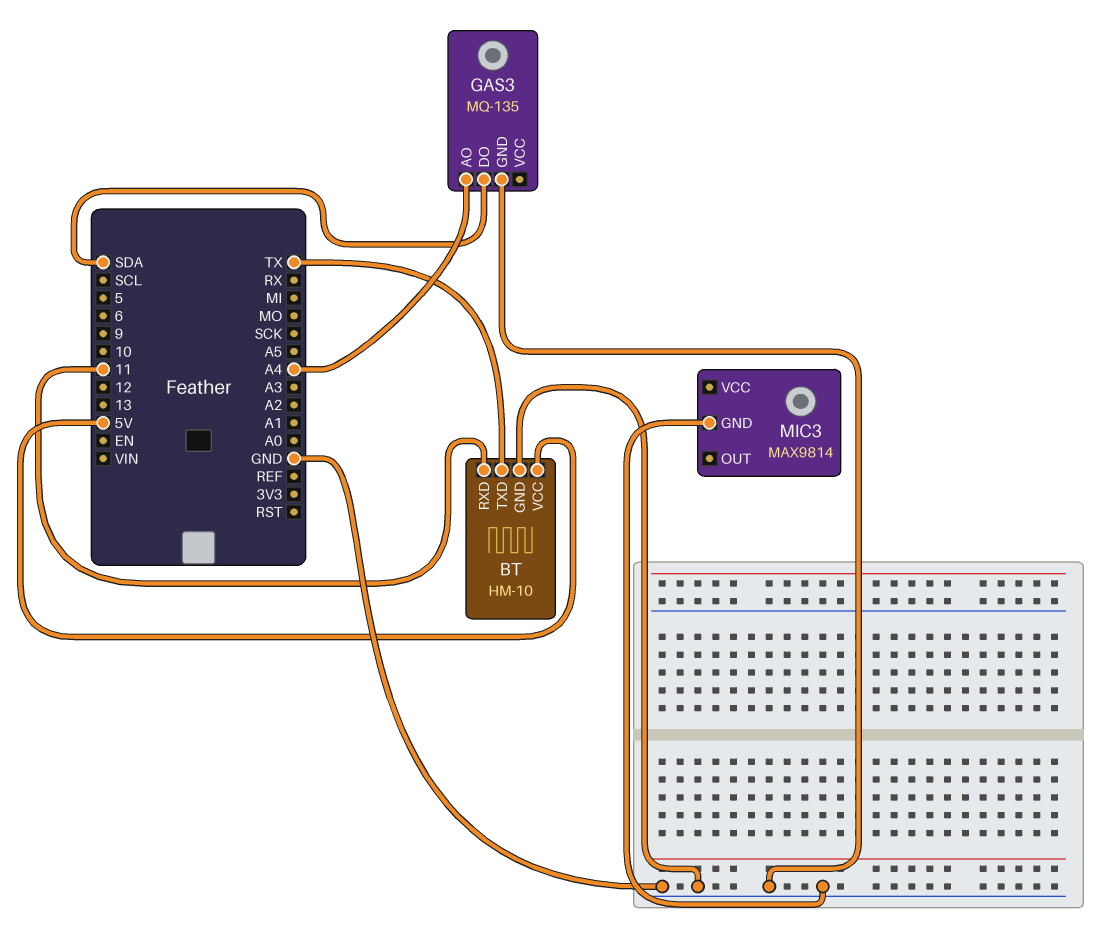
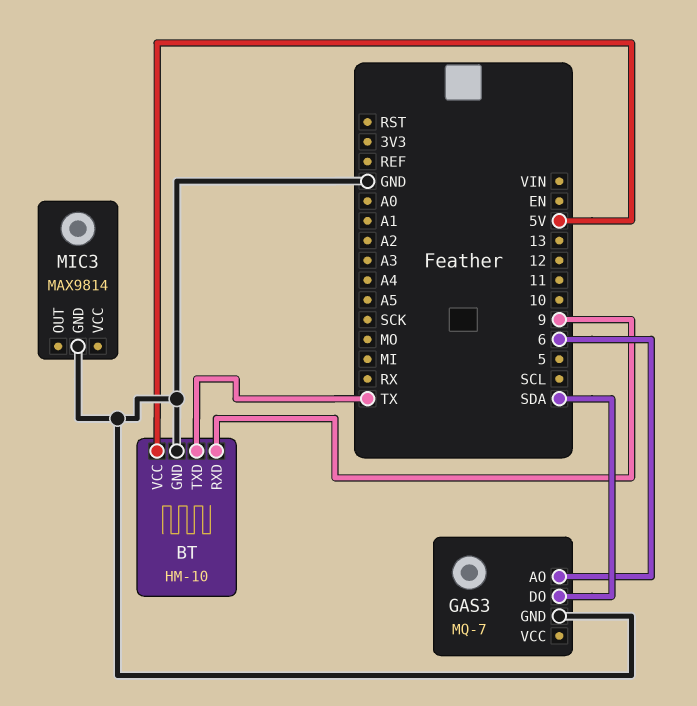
BT pin RXD: 11 -> 9
GAS3: MQ-135 -> MQ-7
GAS3 pin AO: A4 -> 6

